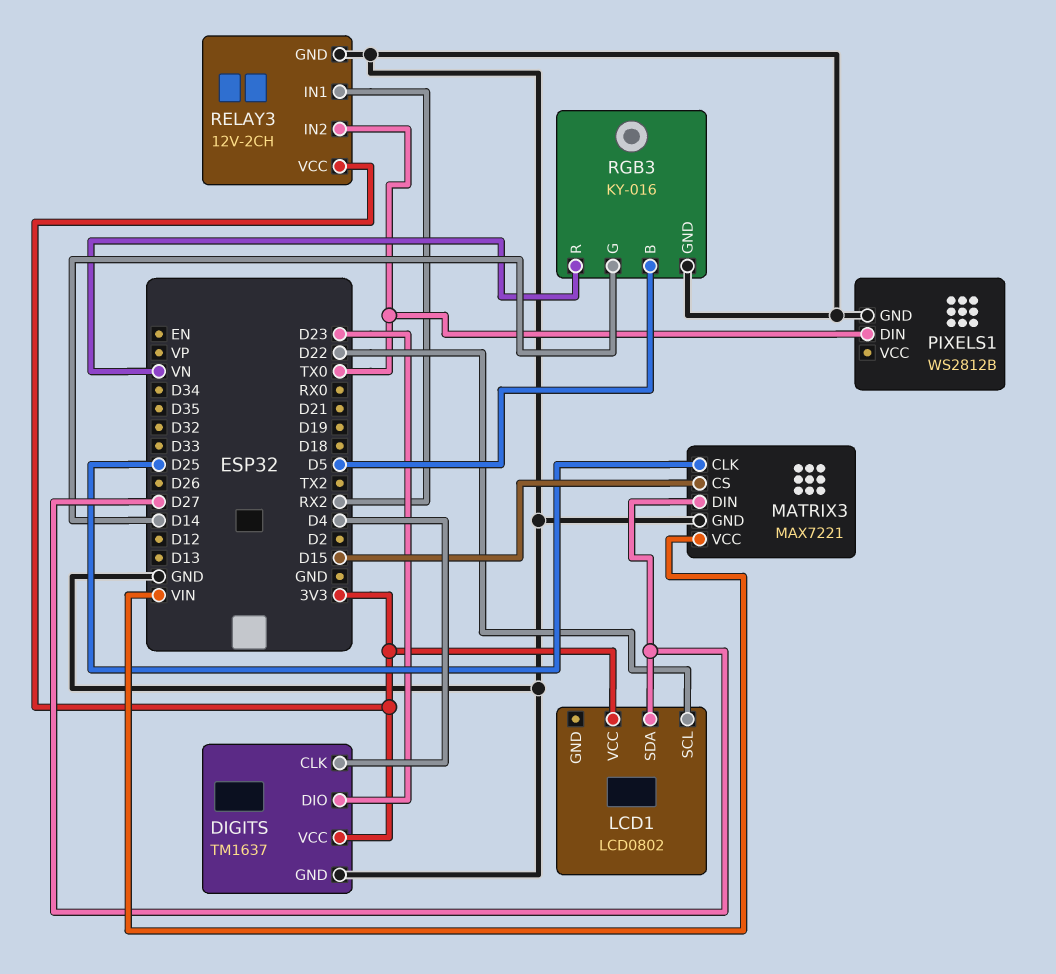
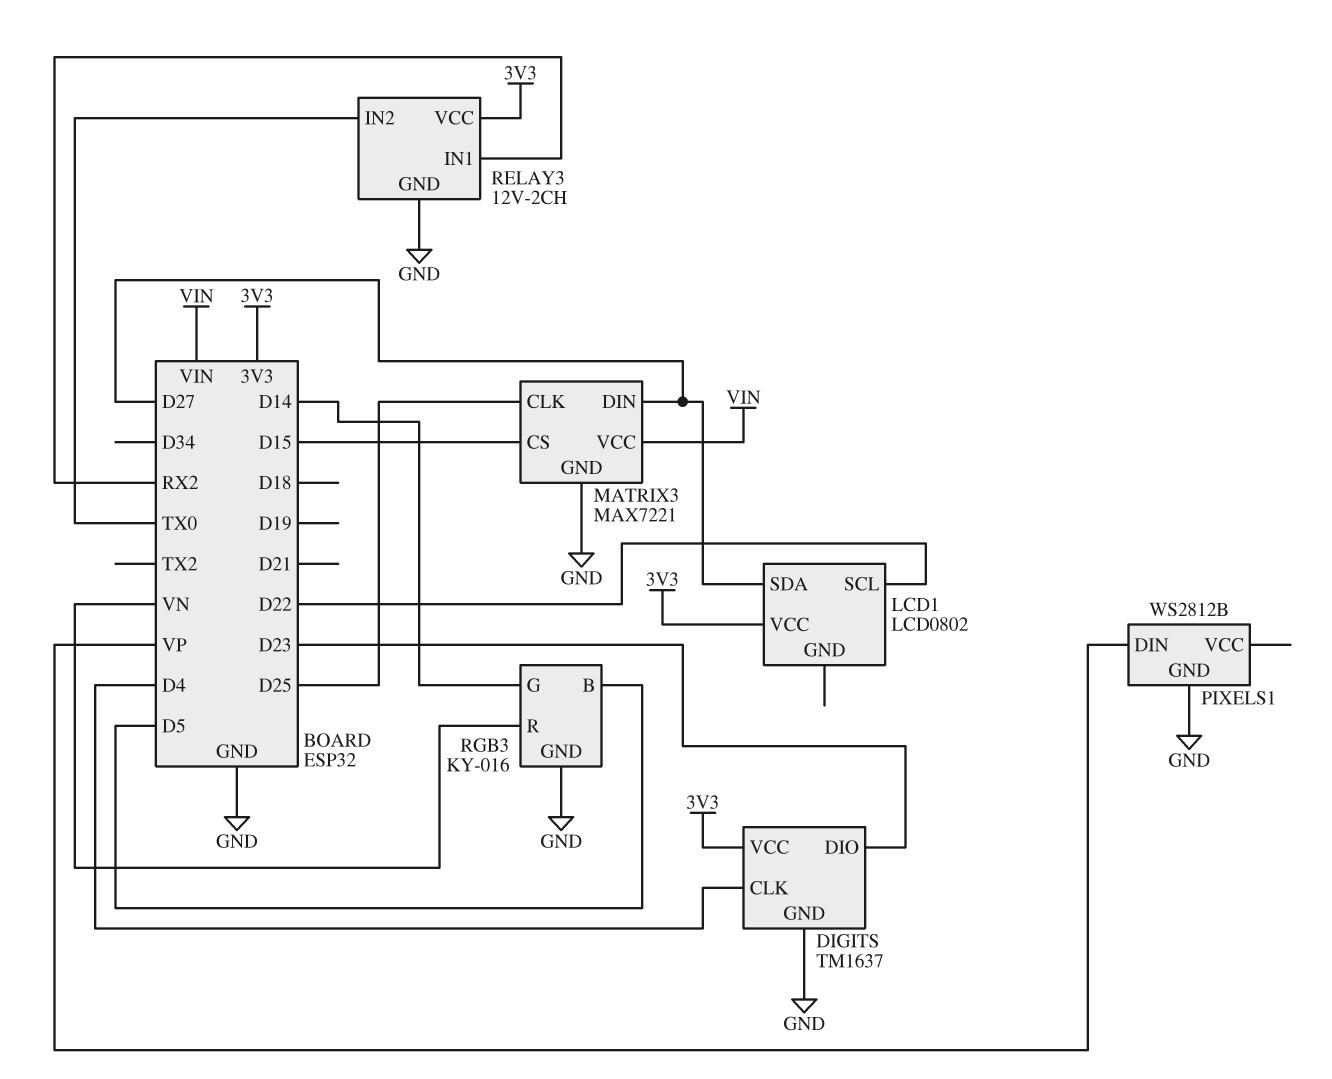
PIXELS1 pin DIN: TX0 -> VP

